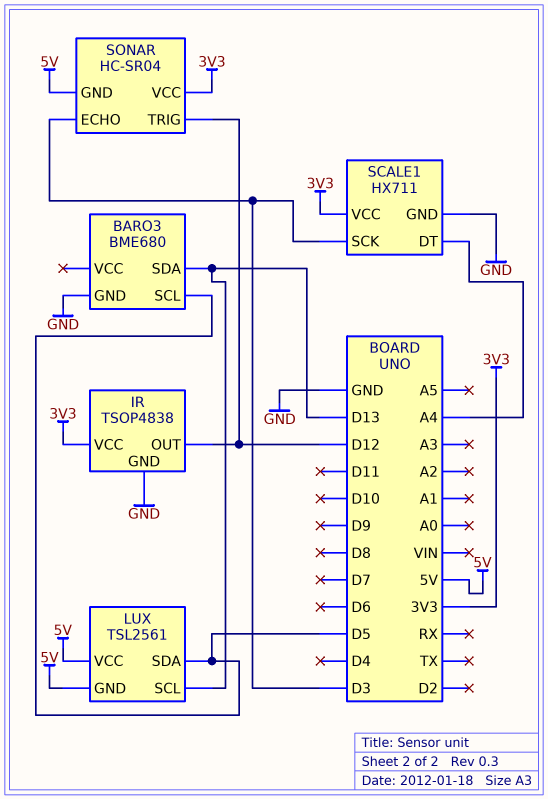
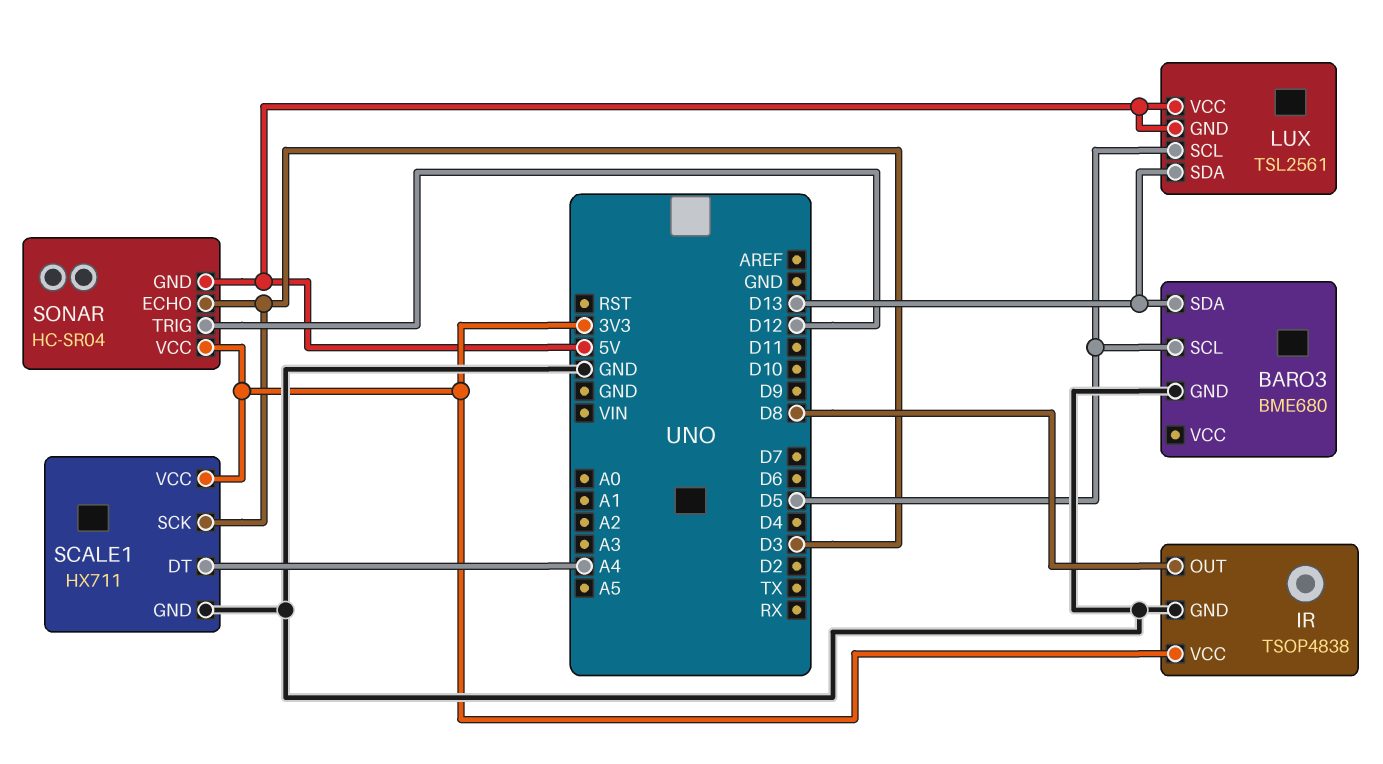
IR pin OUT: D12 -> D8
LUX pin SCL: D13 -> D5
LUX pin SDA: D5 -> D13

